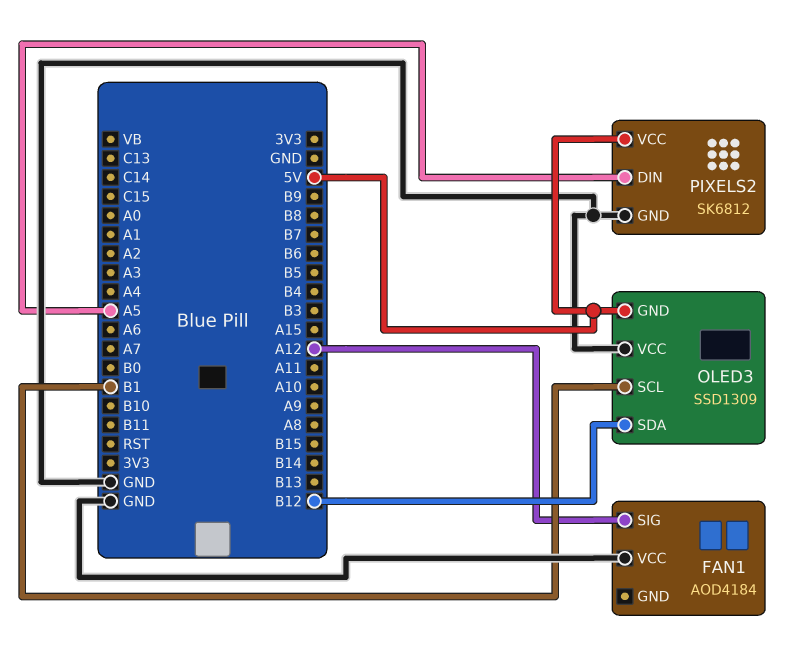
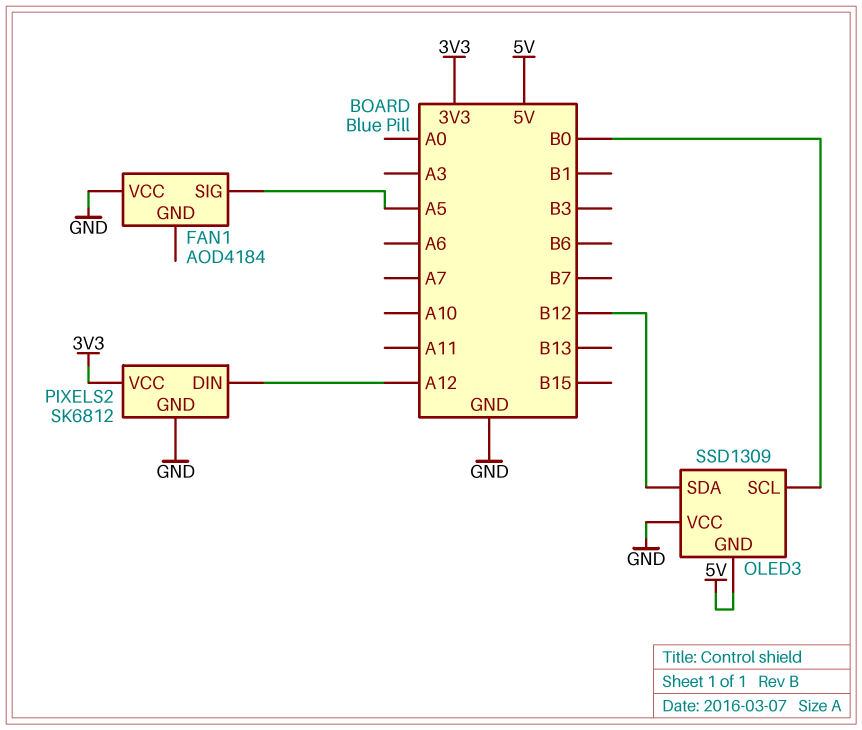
FAN1 pin SIG: A12 -> A5
OLED3 pin SCL: B1 -> B0
PIXELS2 pin DIN: A5 -> A12
PIXELS2 pin VCC: 5V -> 3V3

